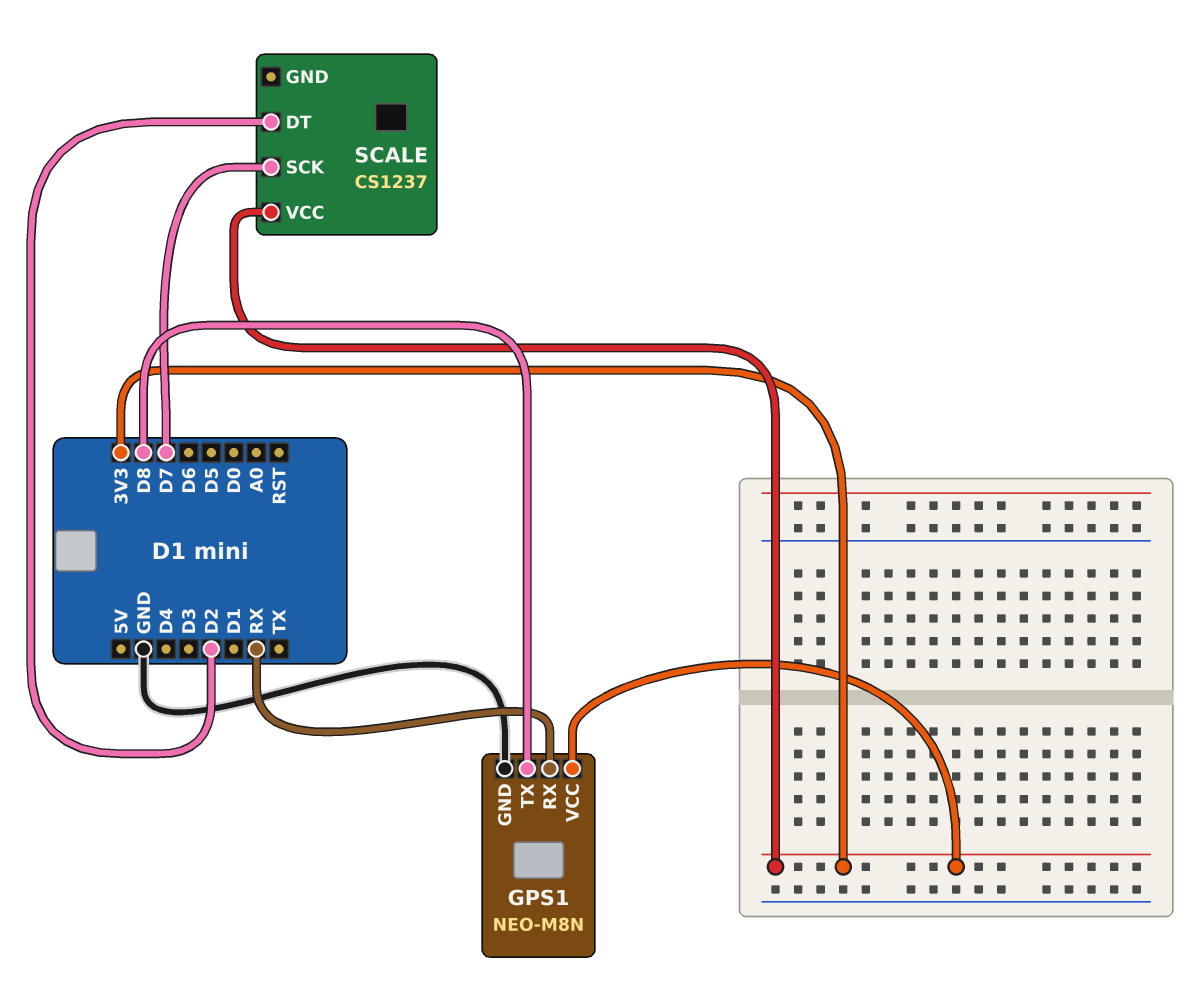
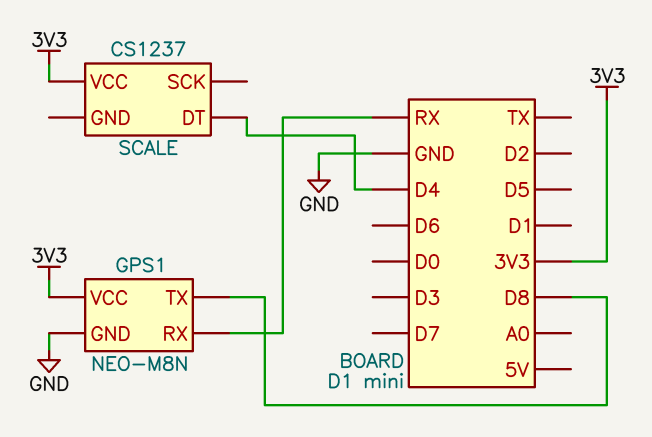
SCALE pin DT: D2 -> D4
SCALE pin SCK: D7 -> none

